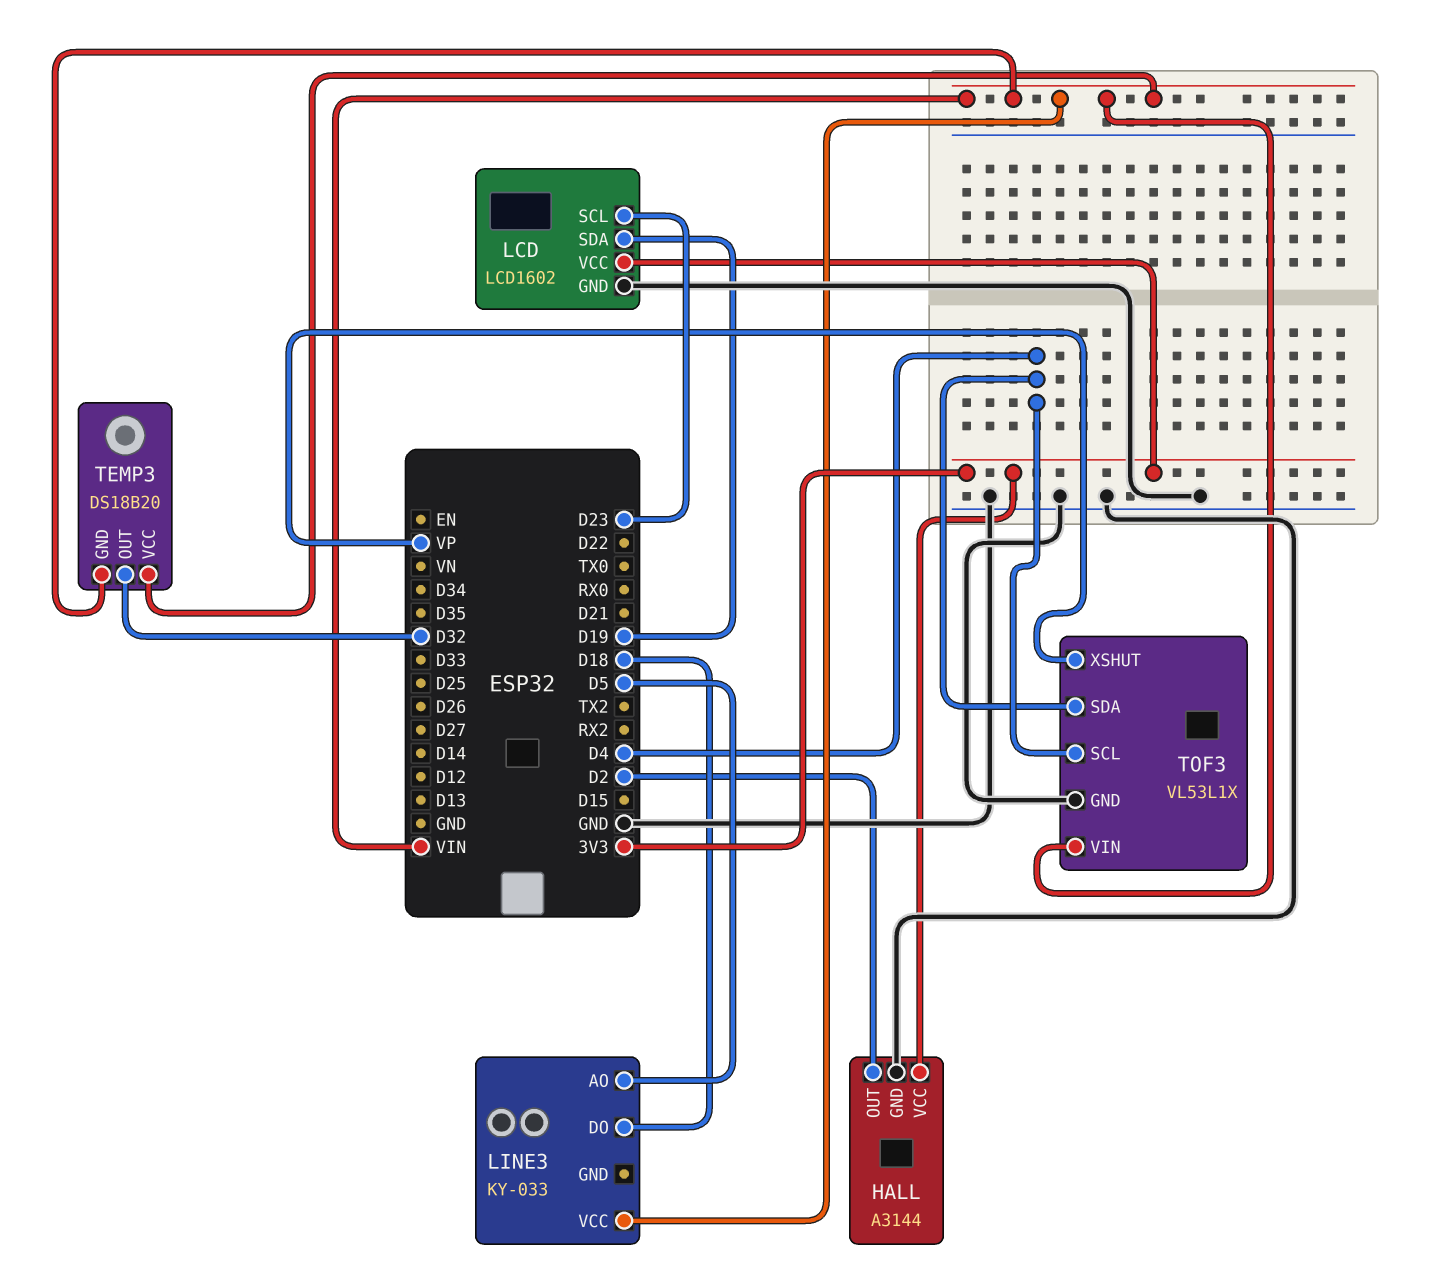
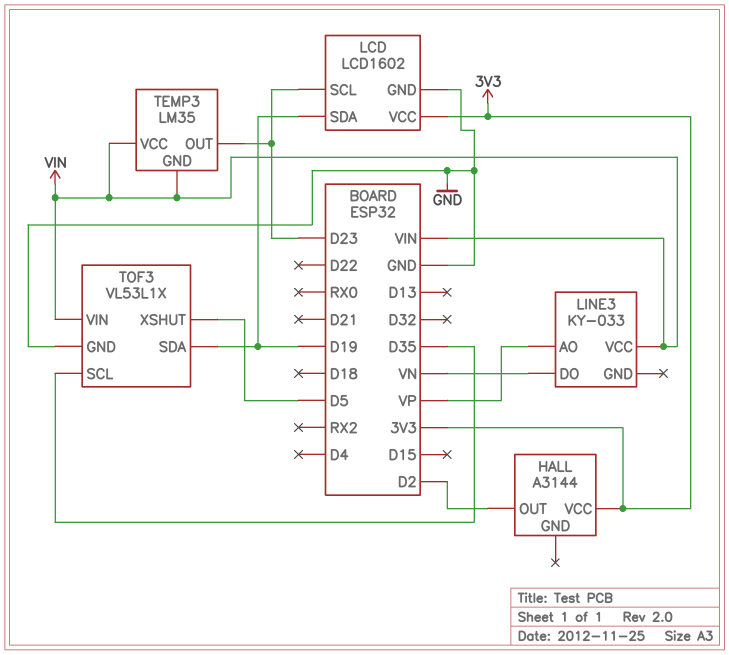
HALL pin GND: GND -> none
LINE3 pin AO: D5 -> VP
LINE3 pin DO: D18 -> VN
TEMP3: DS18B20 -> LM35
TEMP3 pin OUT: D32 -> D23
TOF3 pin SCL: D4 -> D35
TOF3 pin SDA: D4 -> D19
TOF3 pin XSHUT: VP -> D5

